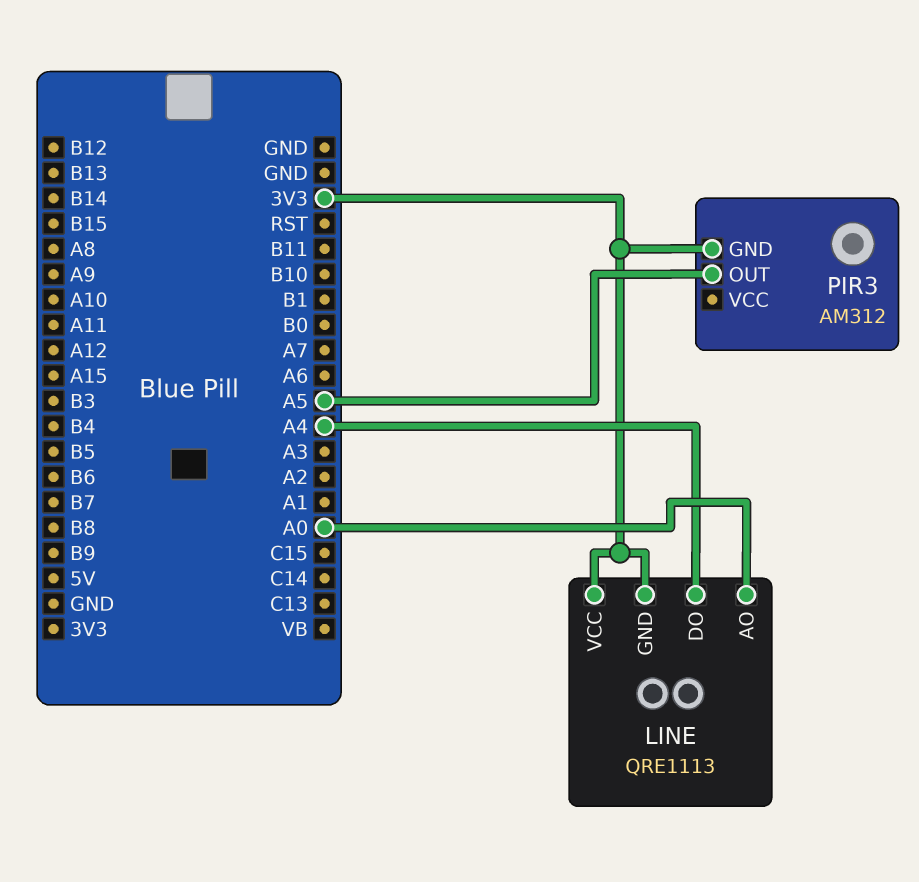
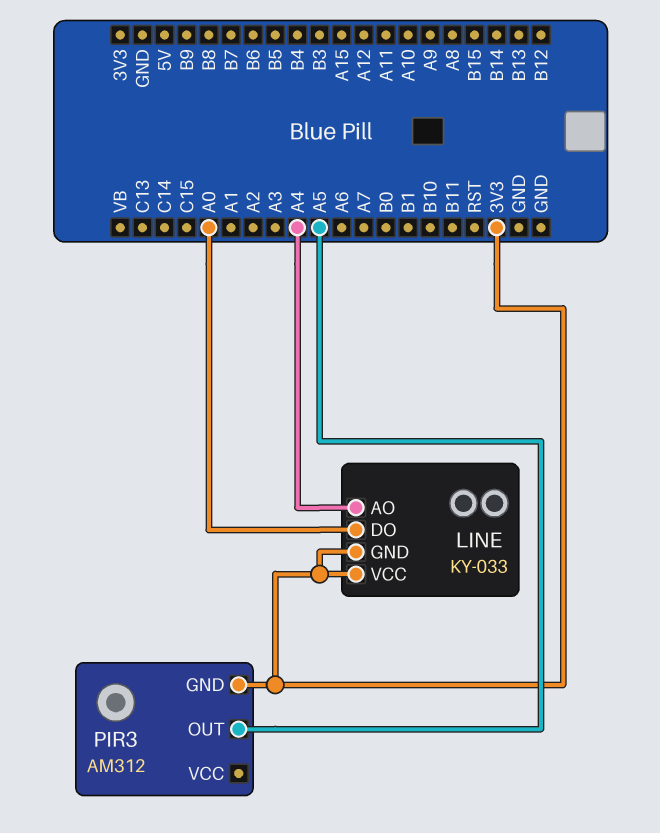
LINE: QRE1113 -> KY-033
LINE pin AO: A0 -> A4
LINE pin DO: A4 -> A0

